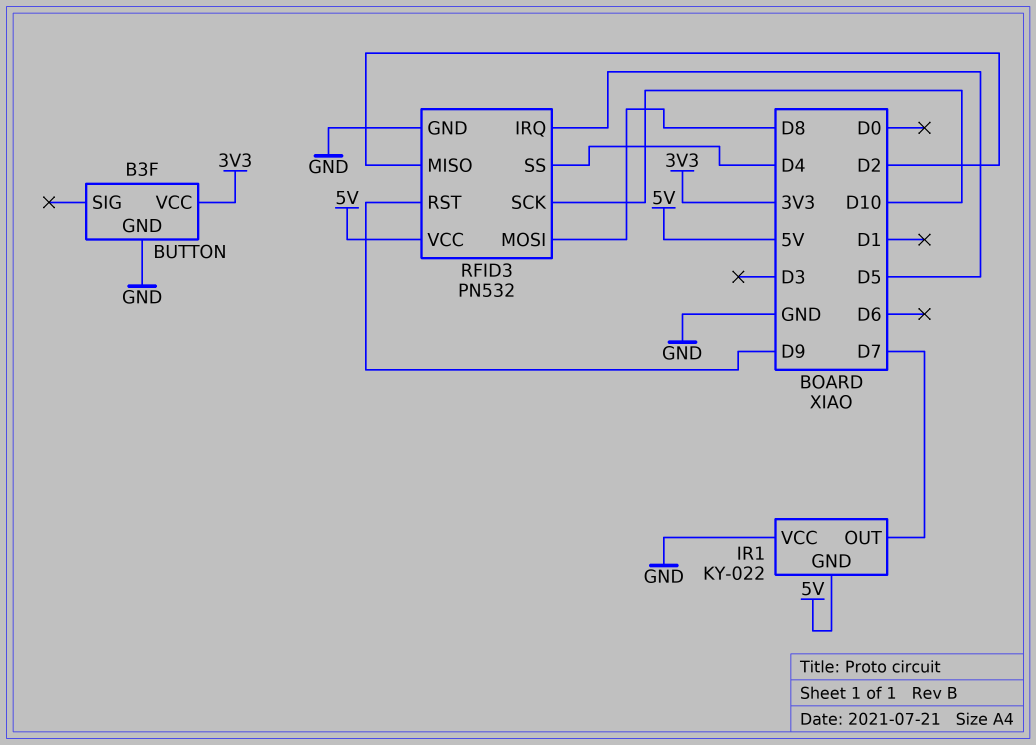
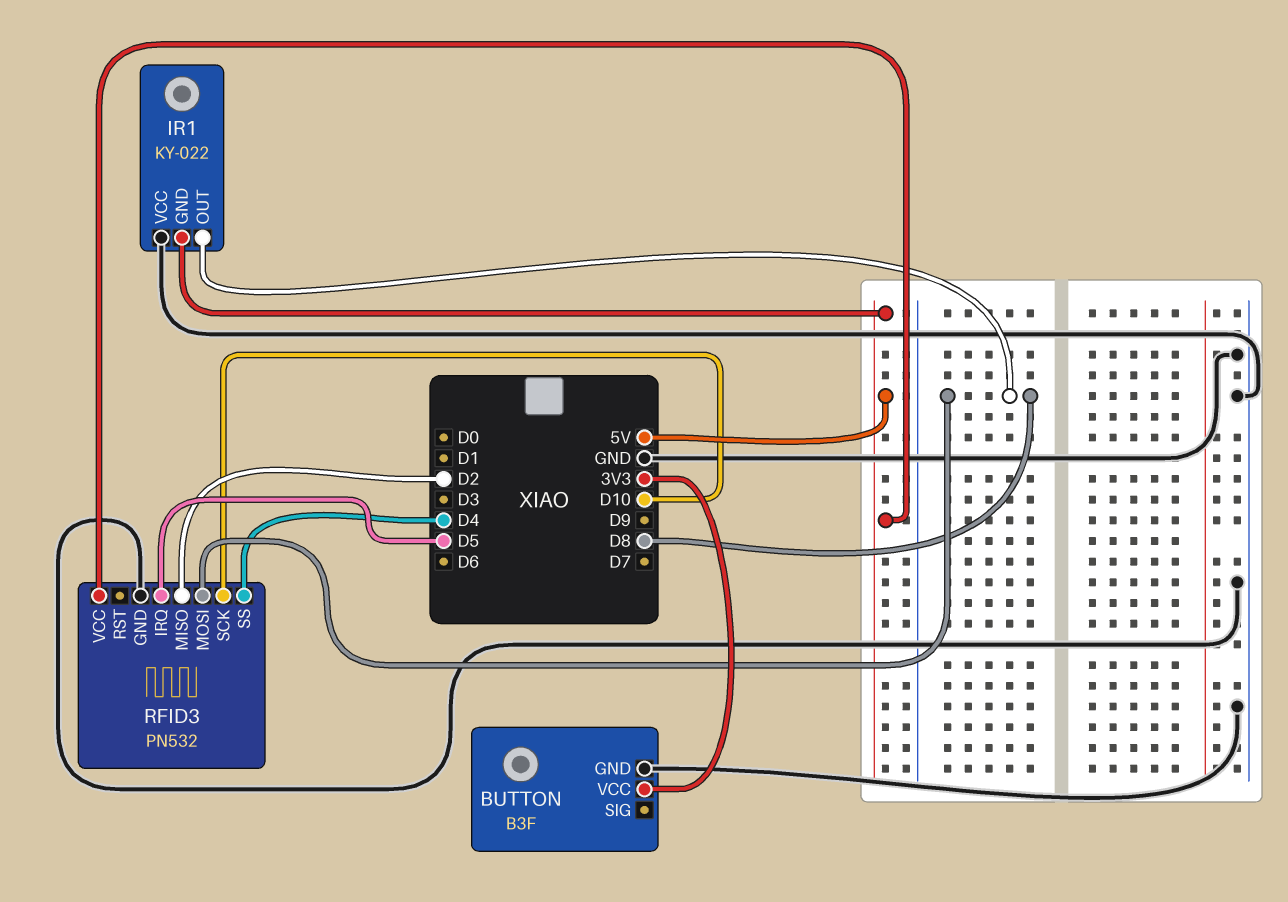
IR1 pin OUT: D7 -> D8
RFID3 pin RST: D9 -> none

